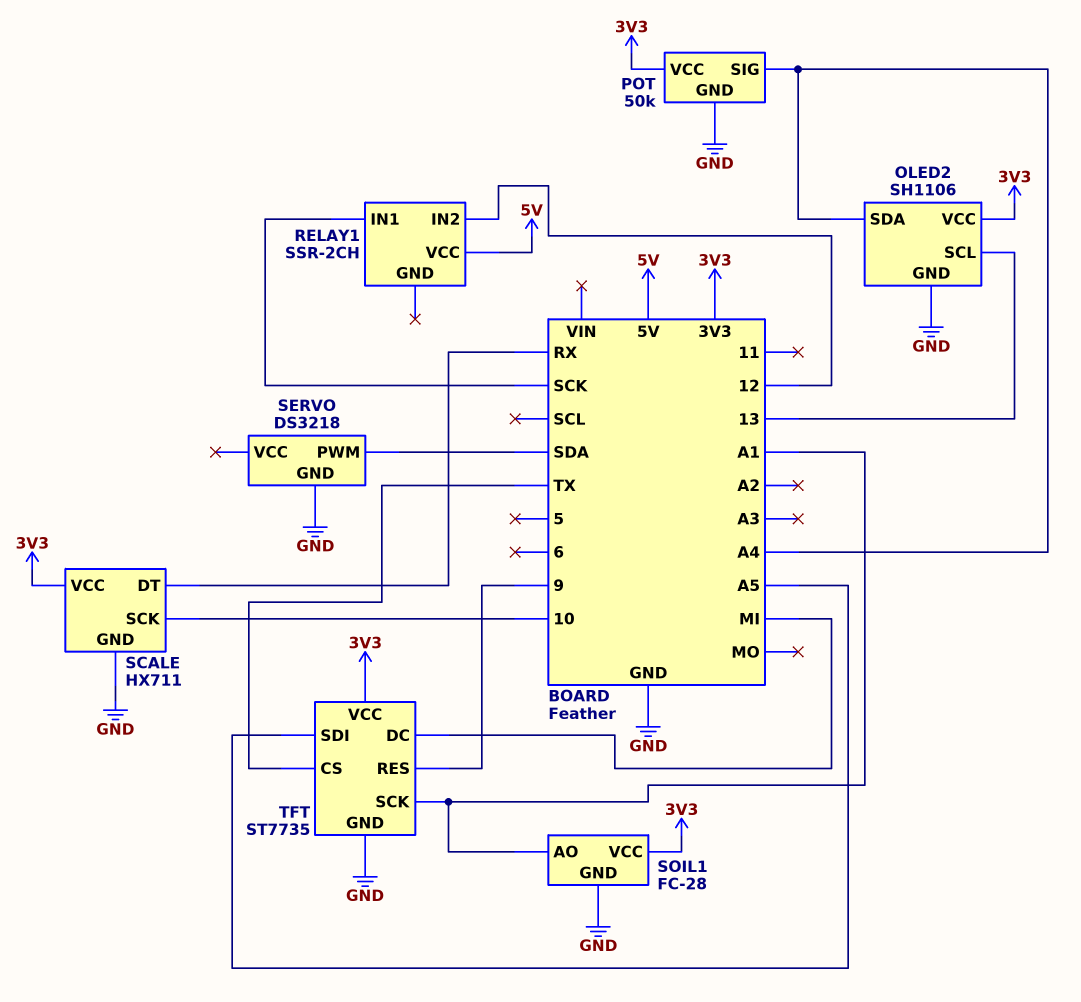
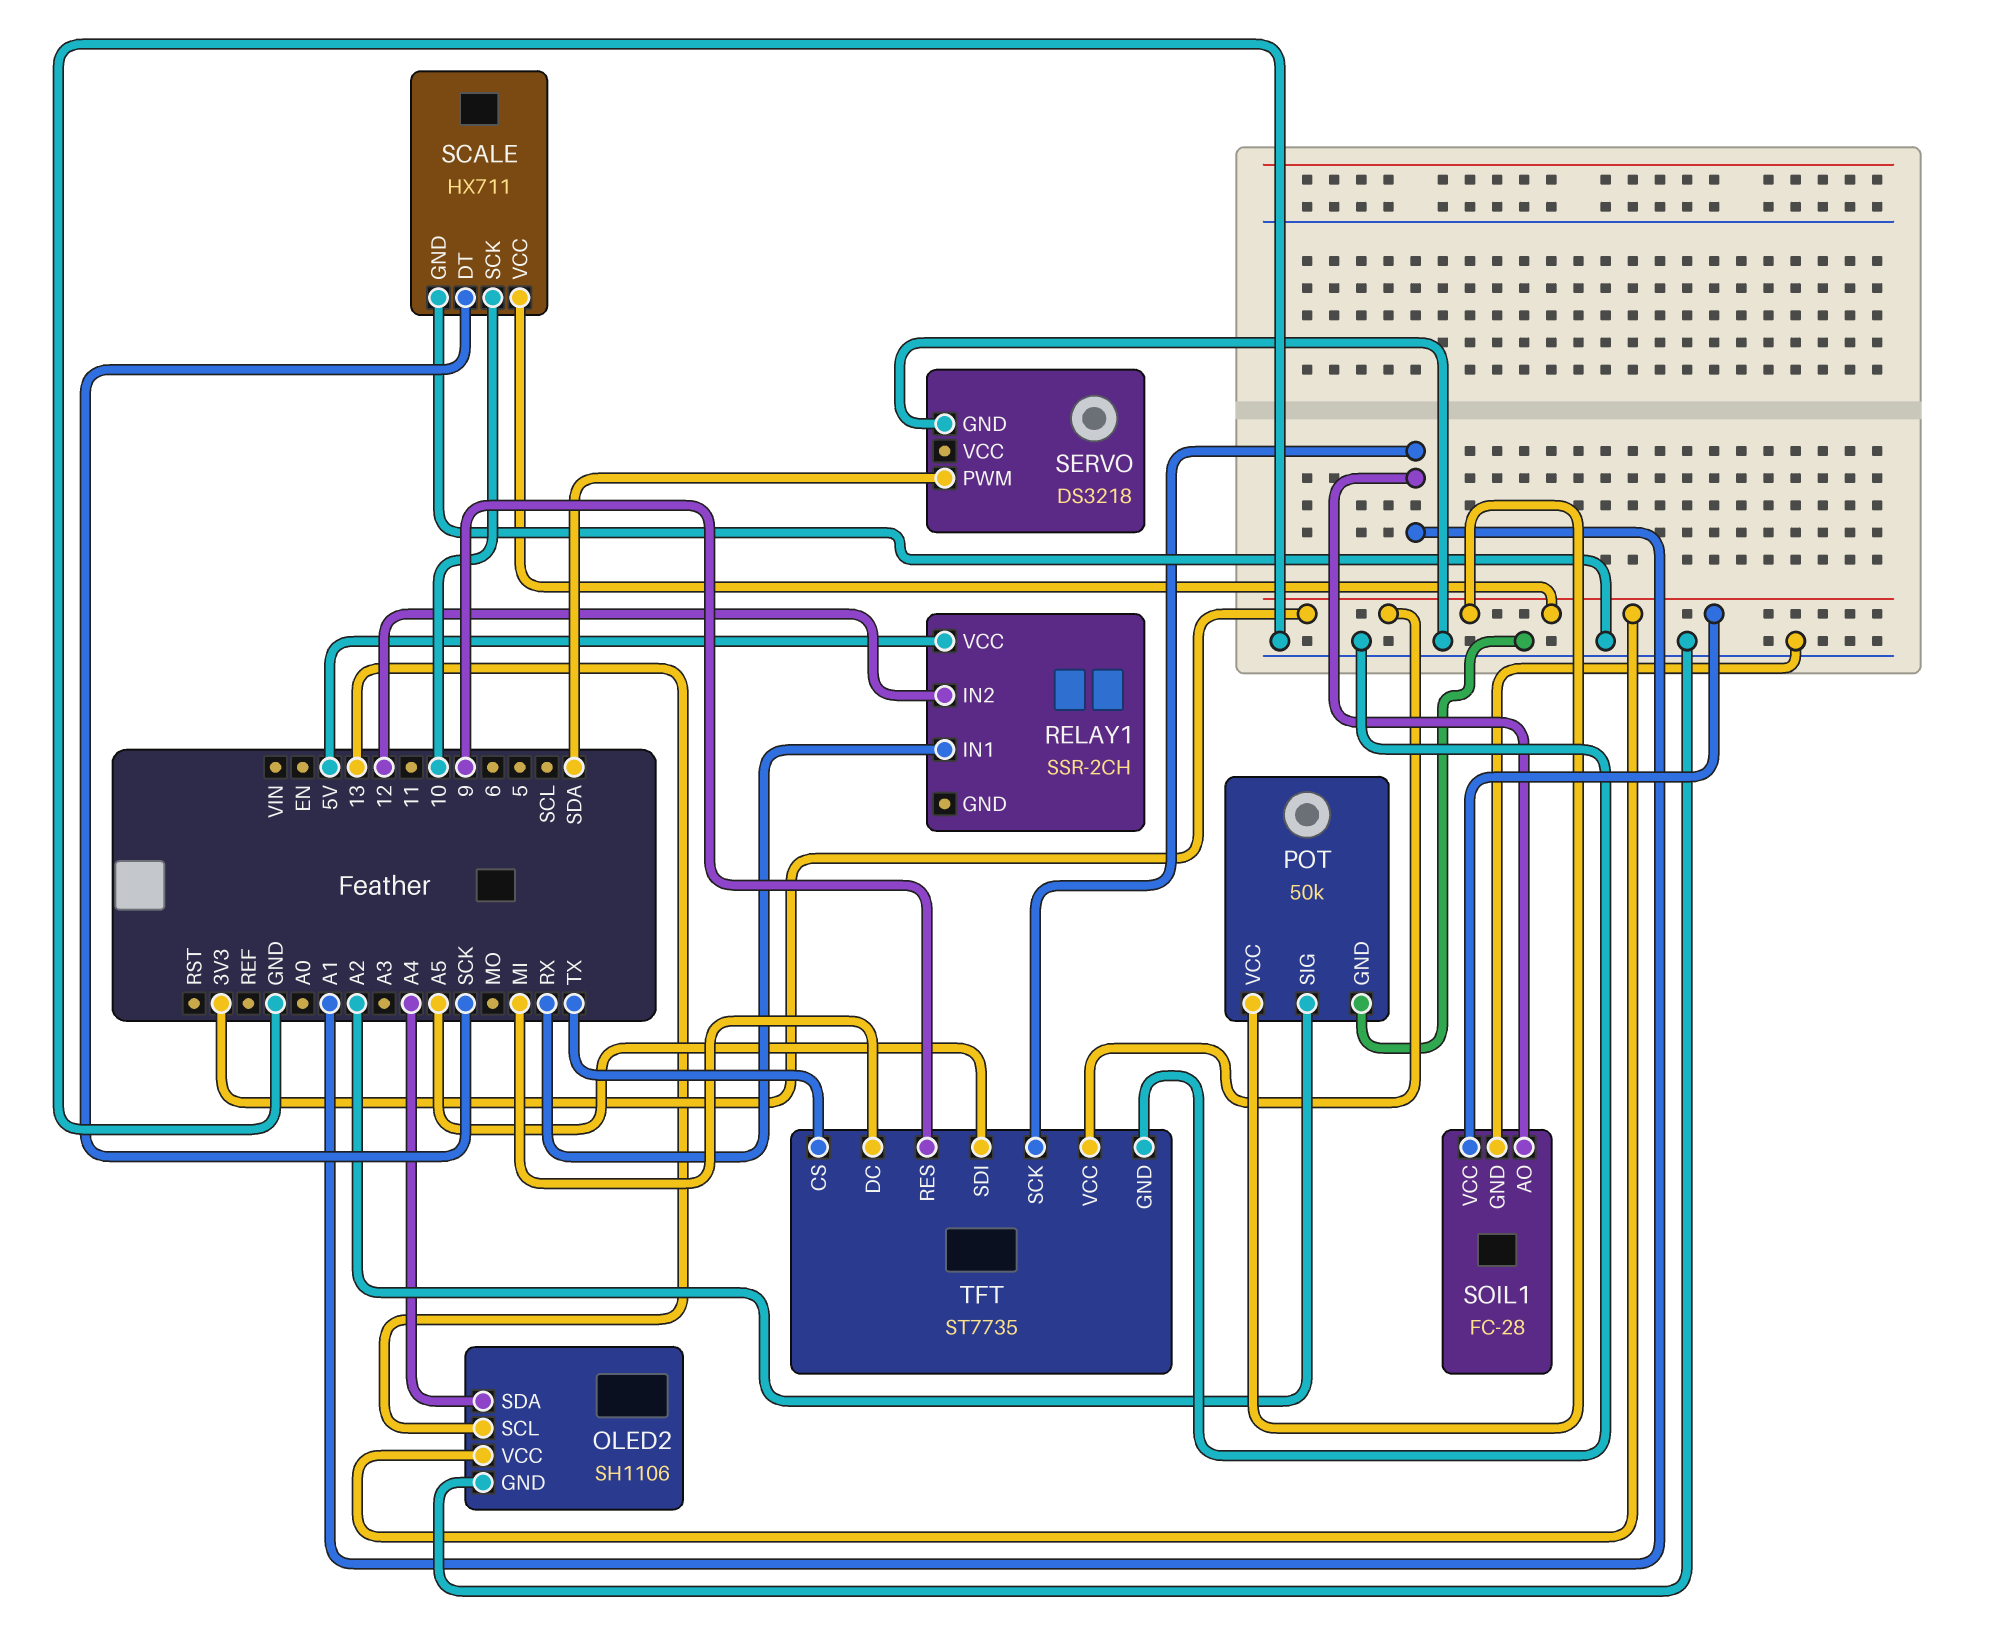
POT pin SIG: A4 -> A2
RELAY1 pin IN1: SCK -> RX
SCALE pin DT: RX -> SCK

